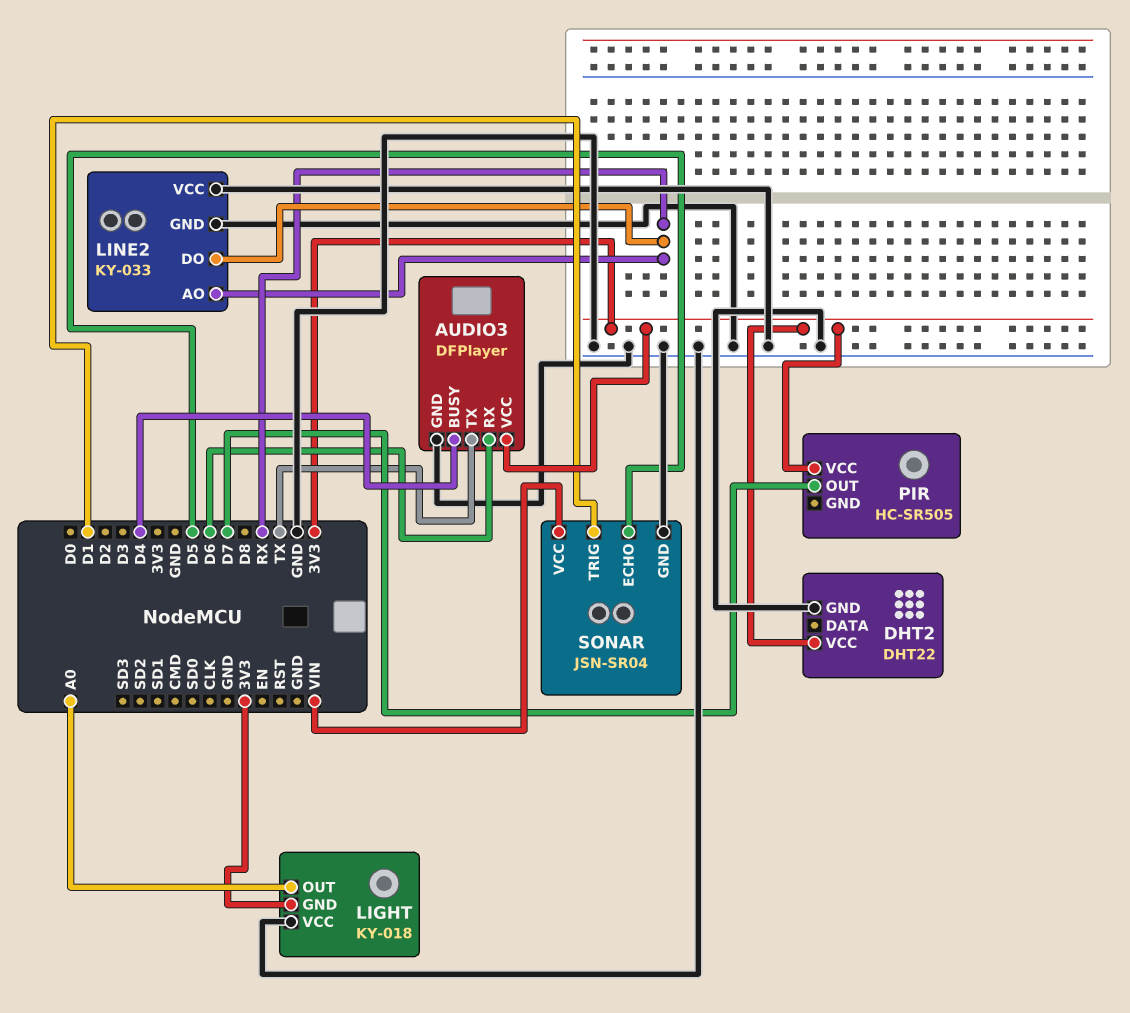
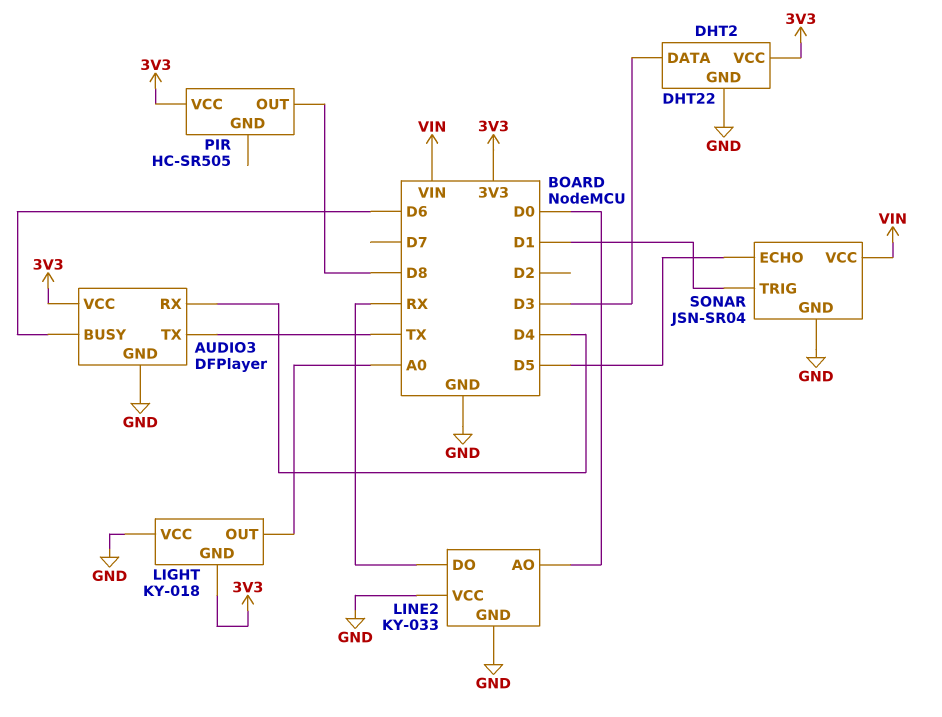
AUDIO3 pin BUSY: D4 -> D6
AUDIO3 pin RX: D6 -> D4
DHT2 pin DATA: none -> D3
LINE2 pin AO: RX -> D0
PIR pin OUT: D7 -> D8

